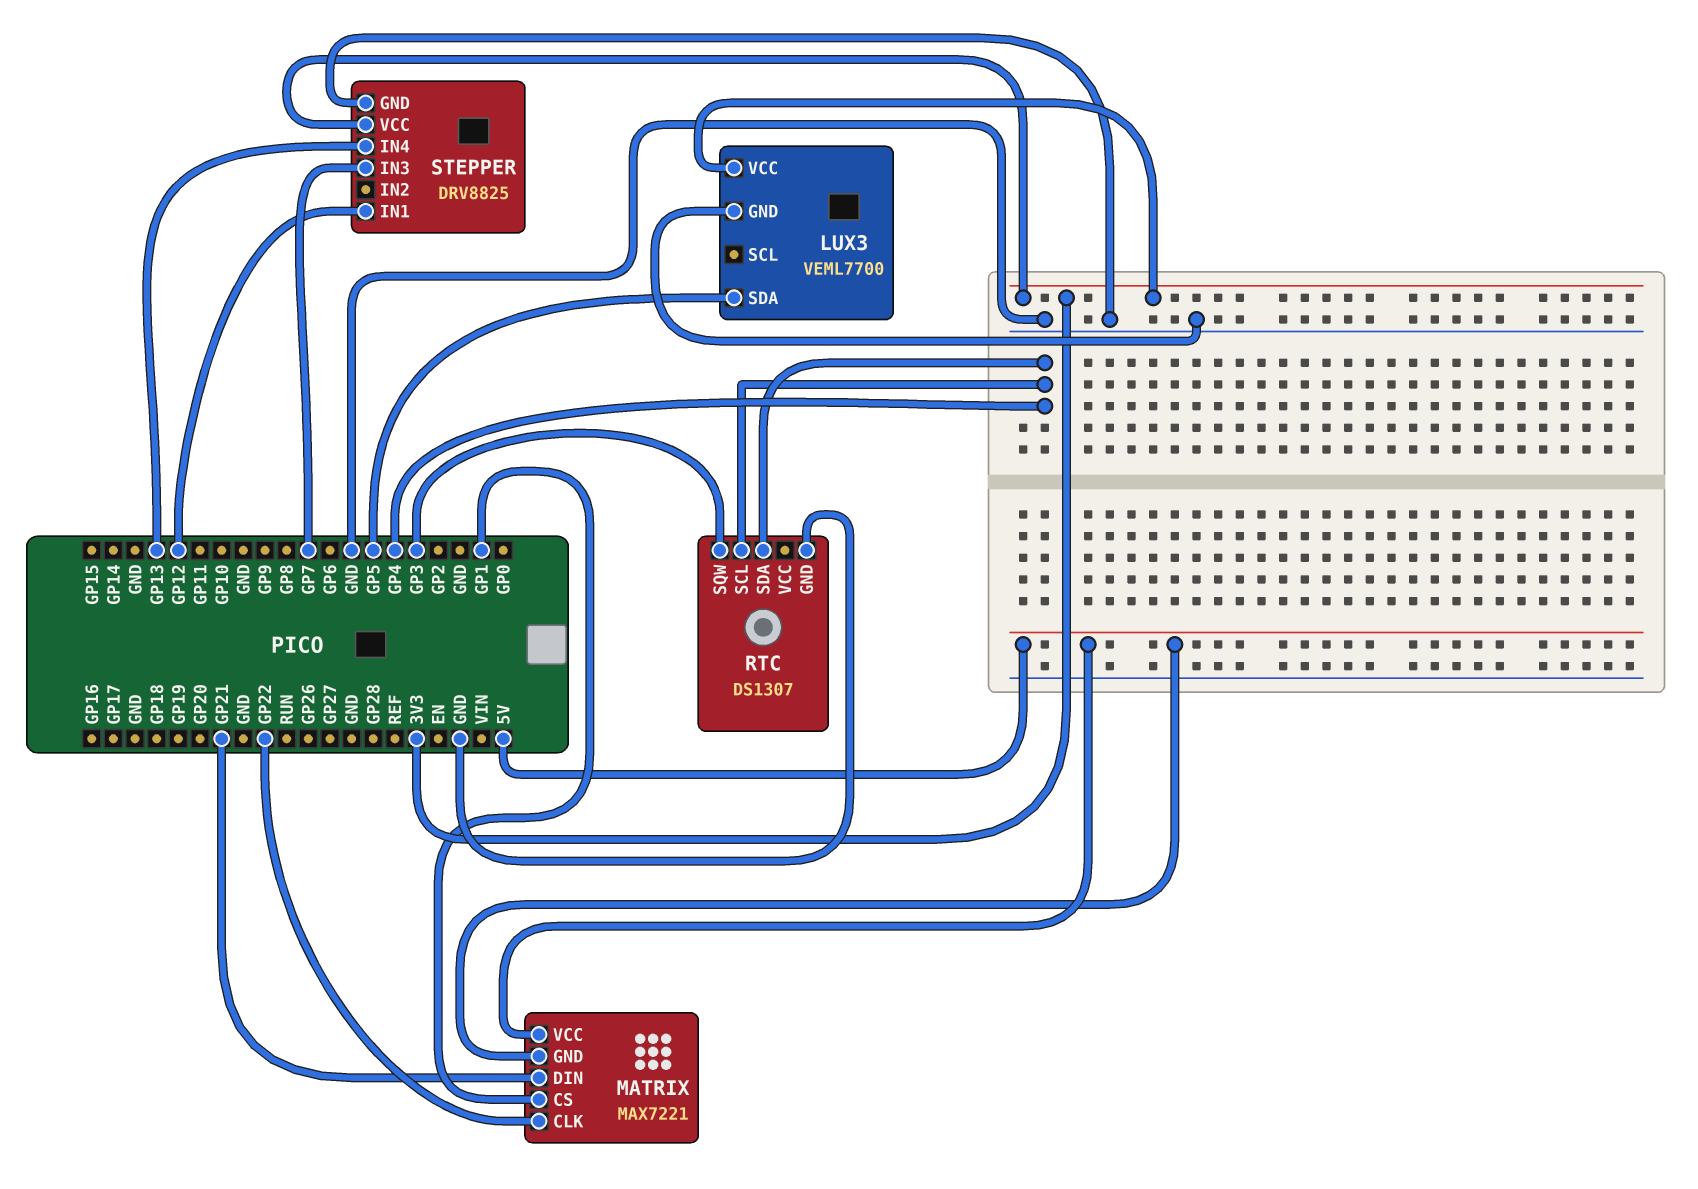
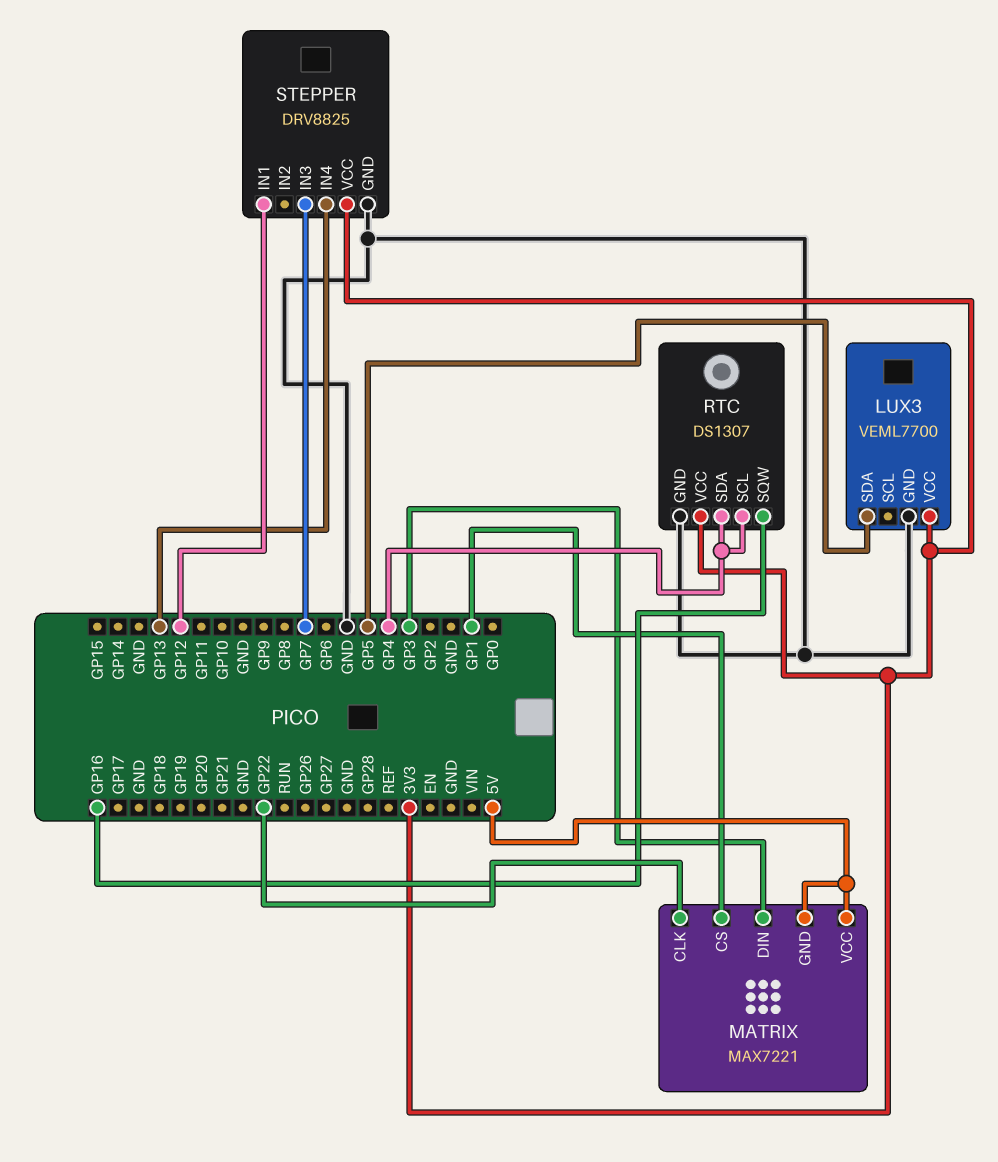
MATRIX pin DIN: GP21 -> GP3
RTC pin SQW: GP3 -> GP16
RTC pin VCC: none -> 3V3

